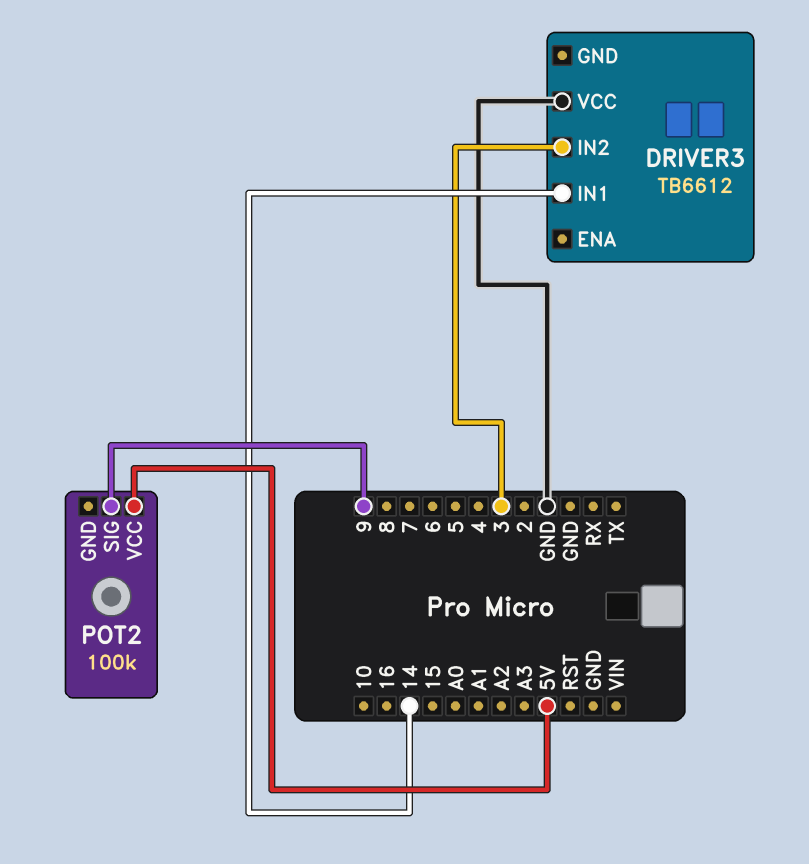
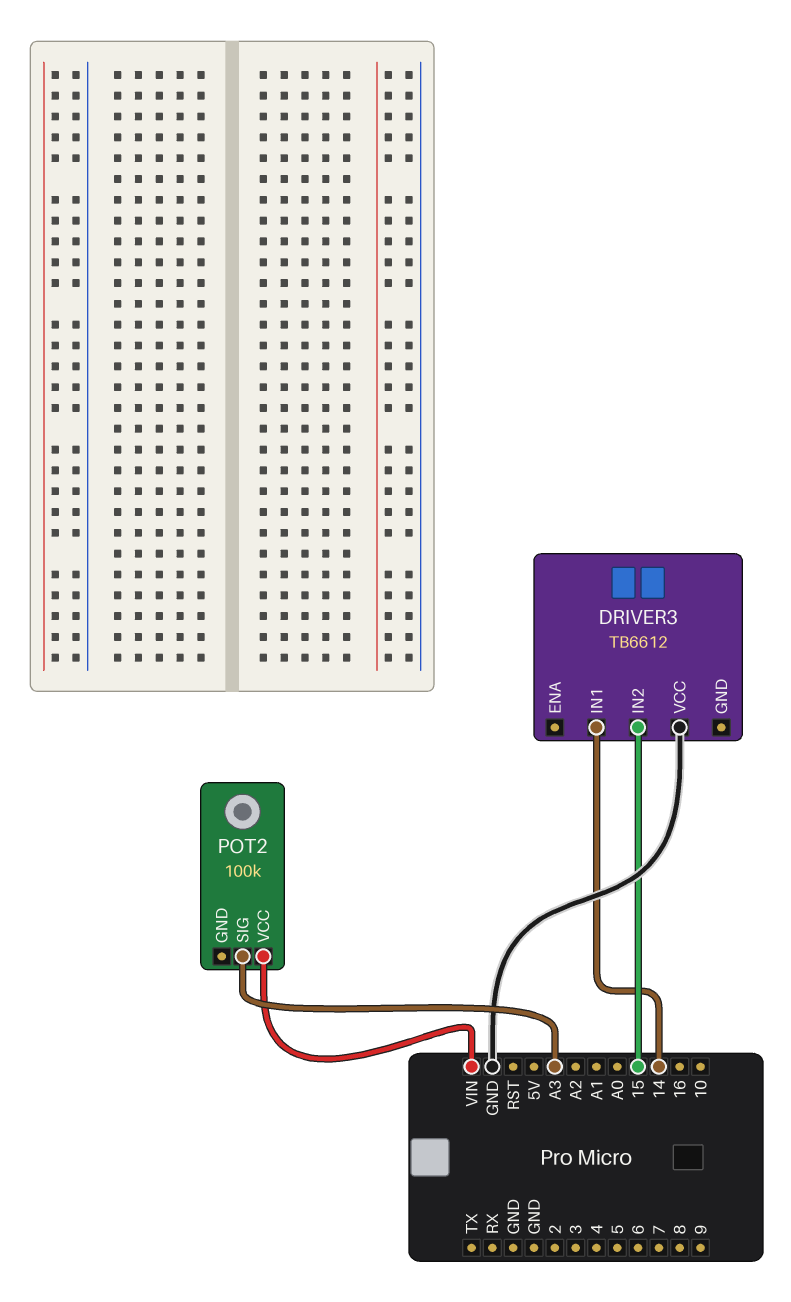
DRIVER3 pin IN2: 3 -> 15
POT2 pin SIG: 9 -> A3
POT2 pin VCC: 5V -> VIN

